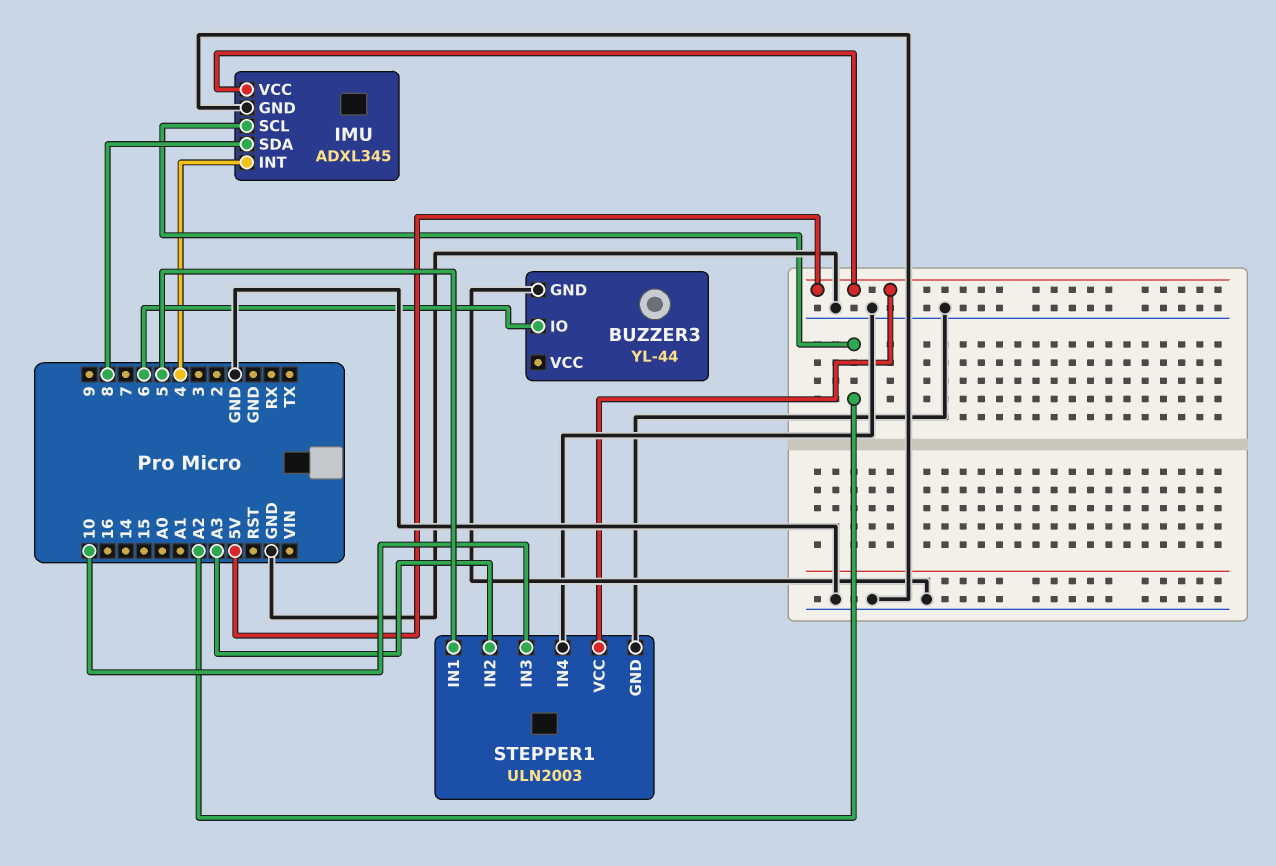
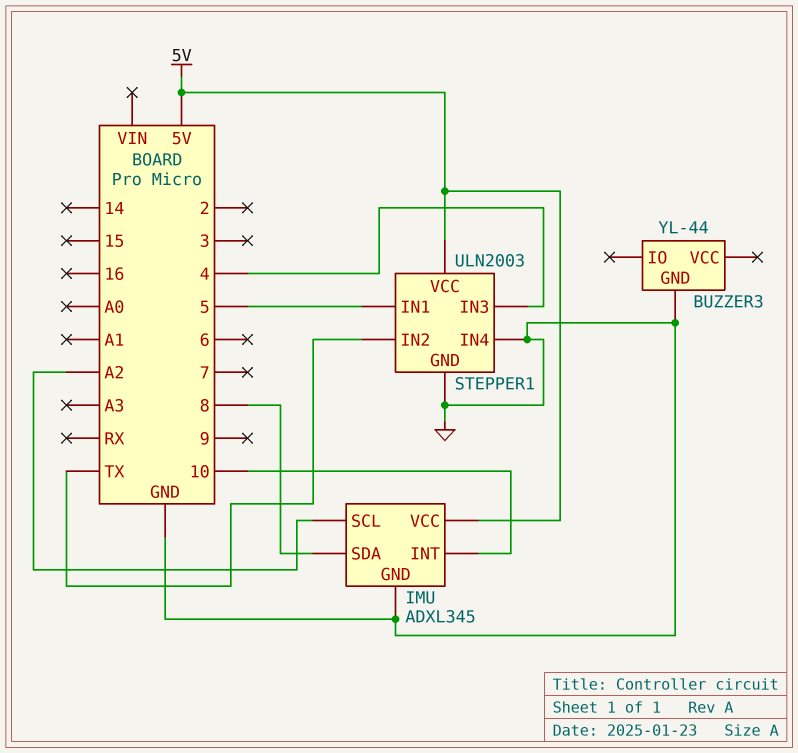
BUZZER3 pin IO: 6 -> none
IMU pin INT: 4 -> 10
STEPPER1 pin IN2: A3 -> TX
STEPPER1 pin IN3: 10 -> 4

